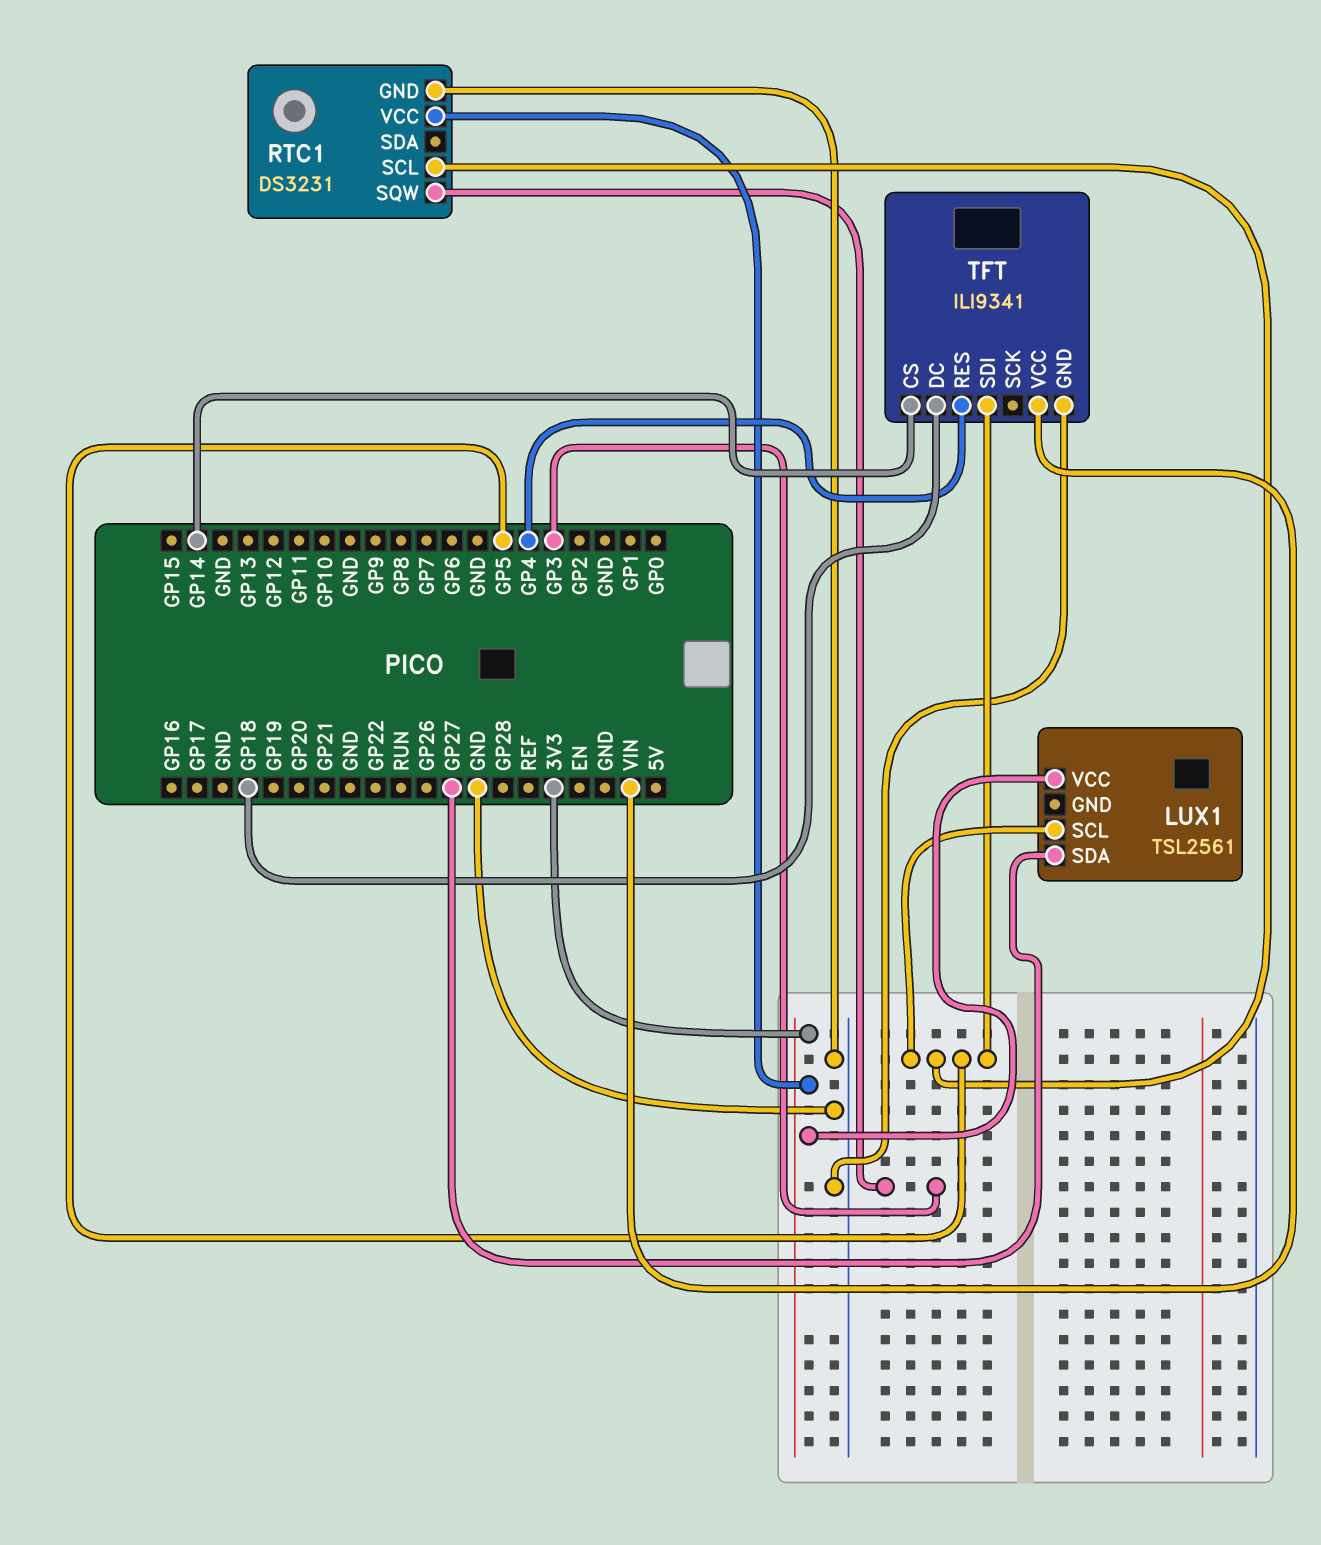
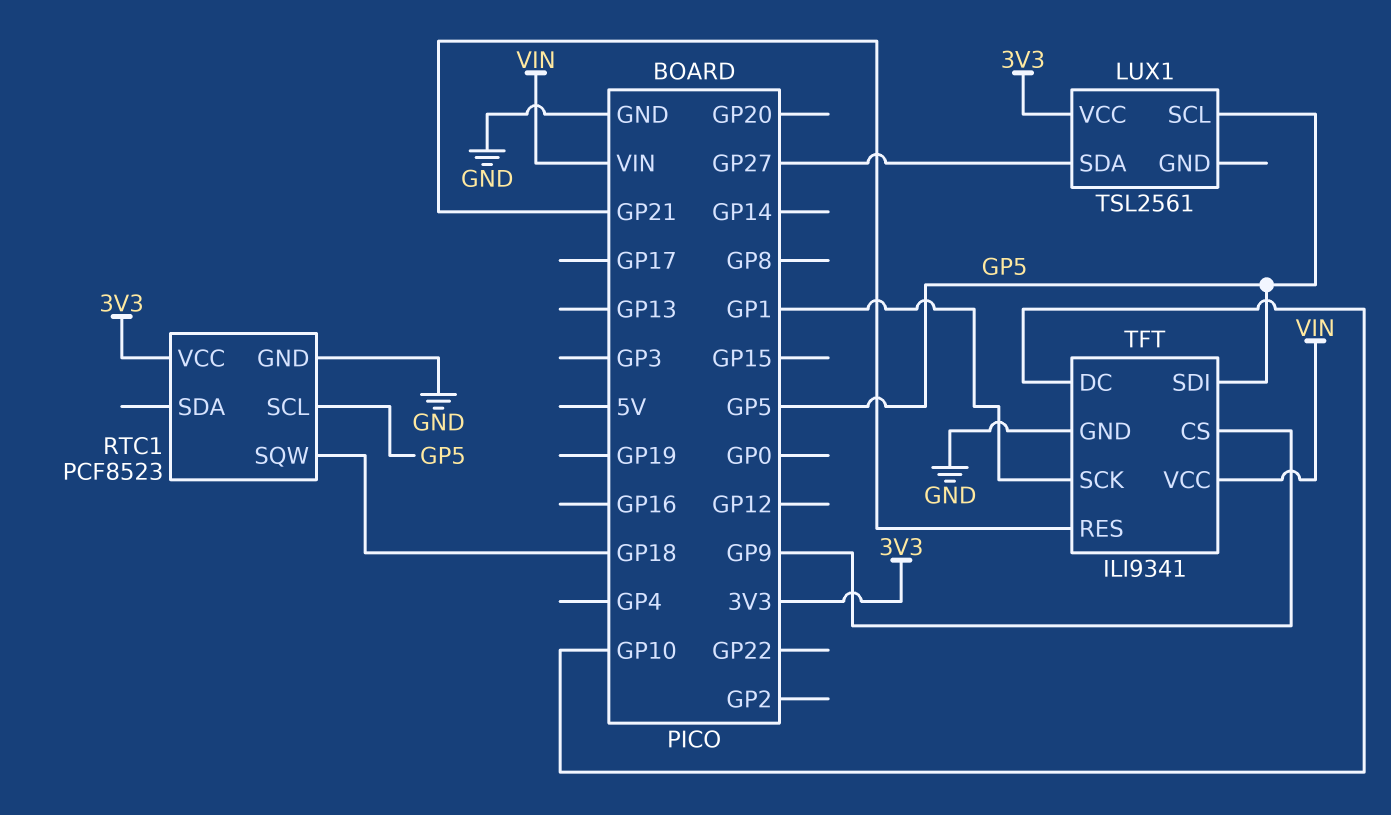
RTC1: DS3231 -> PCF8523
RTC1 pin SQW: GP3 -> GP18
TFT pin CS: GP14 -> GP9
TFT pin DC: GP18 -> GP10
TFT pin RES: GP4 -> GP21
TFT pin SCK: none -> GP1

